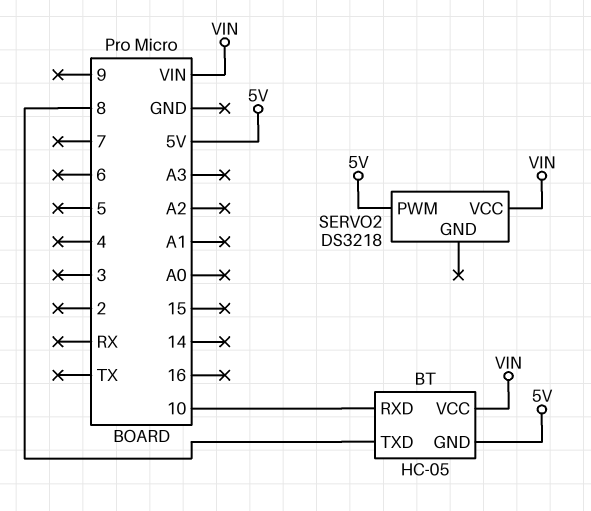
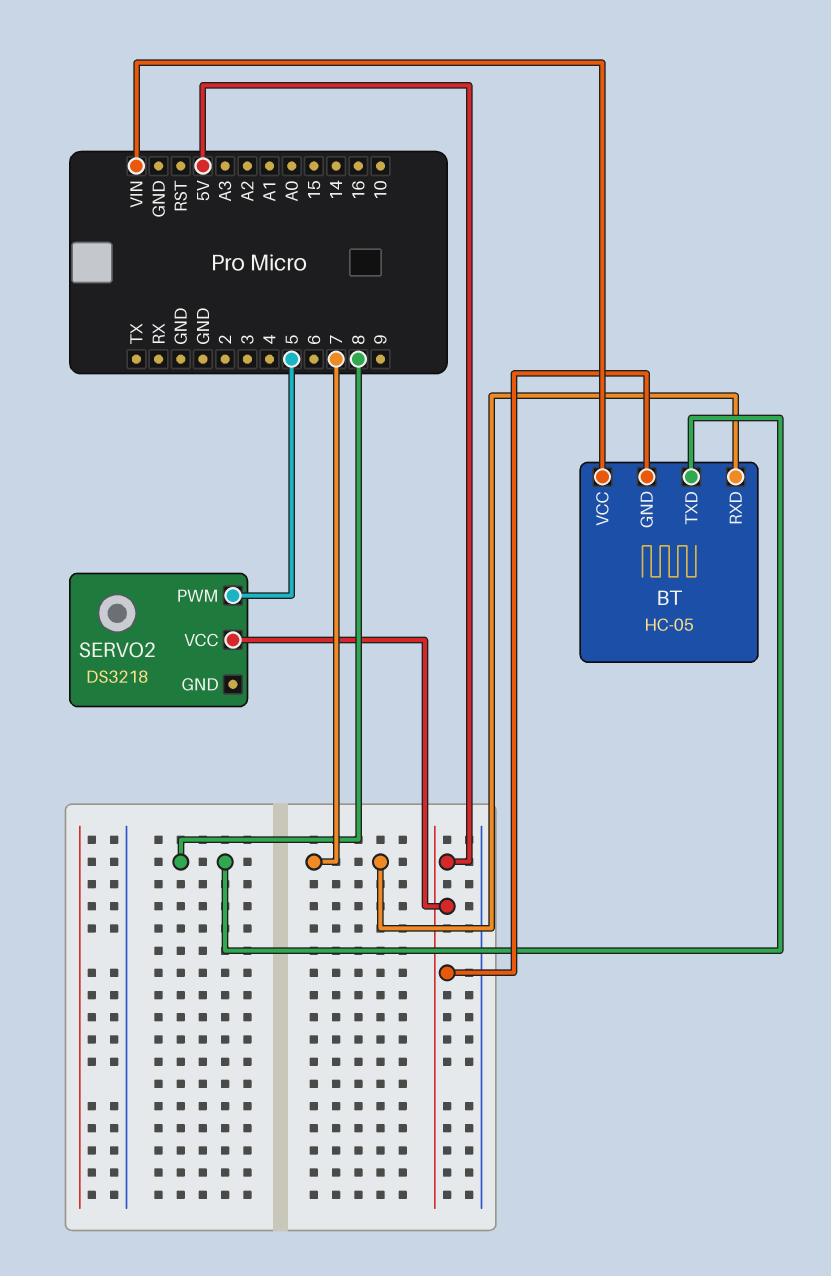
BT pin RXD: 10 -> 7
SERVO2 pin PWM: 5V -> 5
SERVO2 pin VCC: VIN -> 5V

